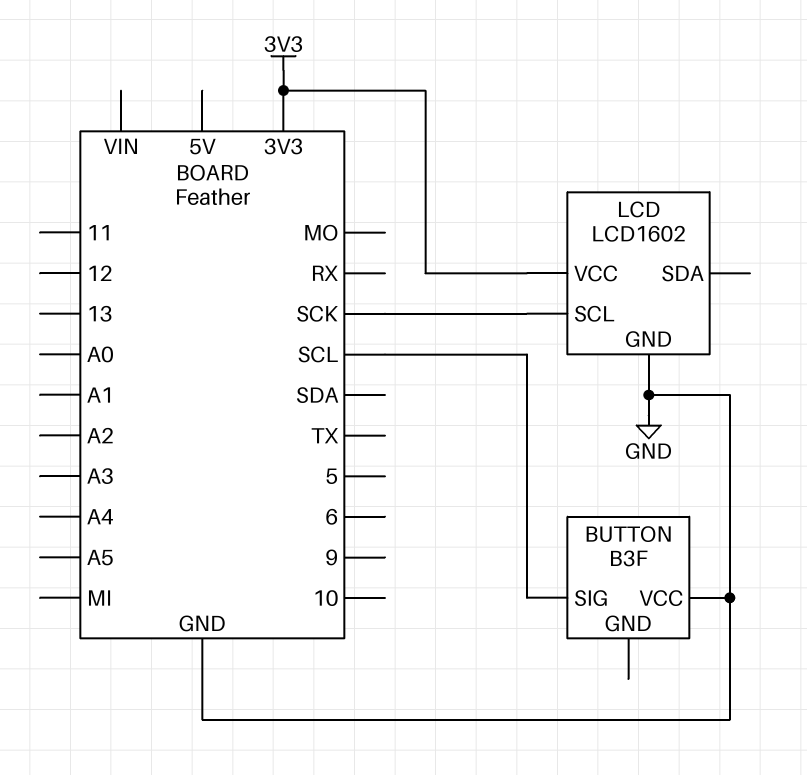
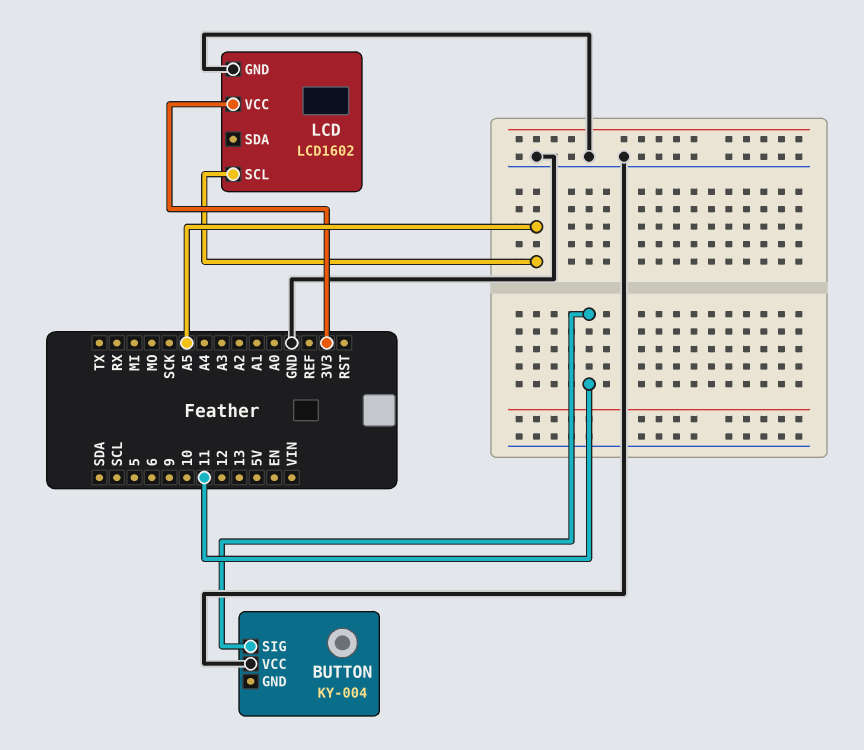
BUTTON: B3F -> KY-004
BUTTON pin SIG: SCL -> 11
LCD pin SCL: SCK -> A5

